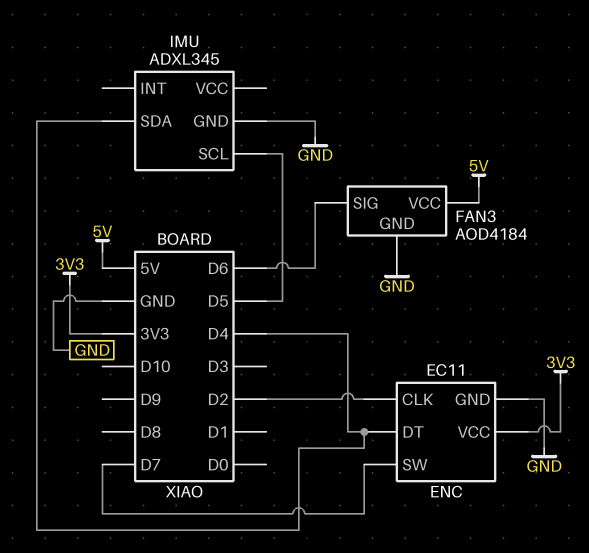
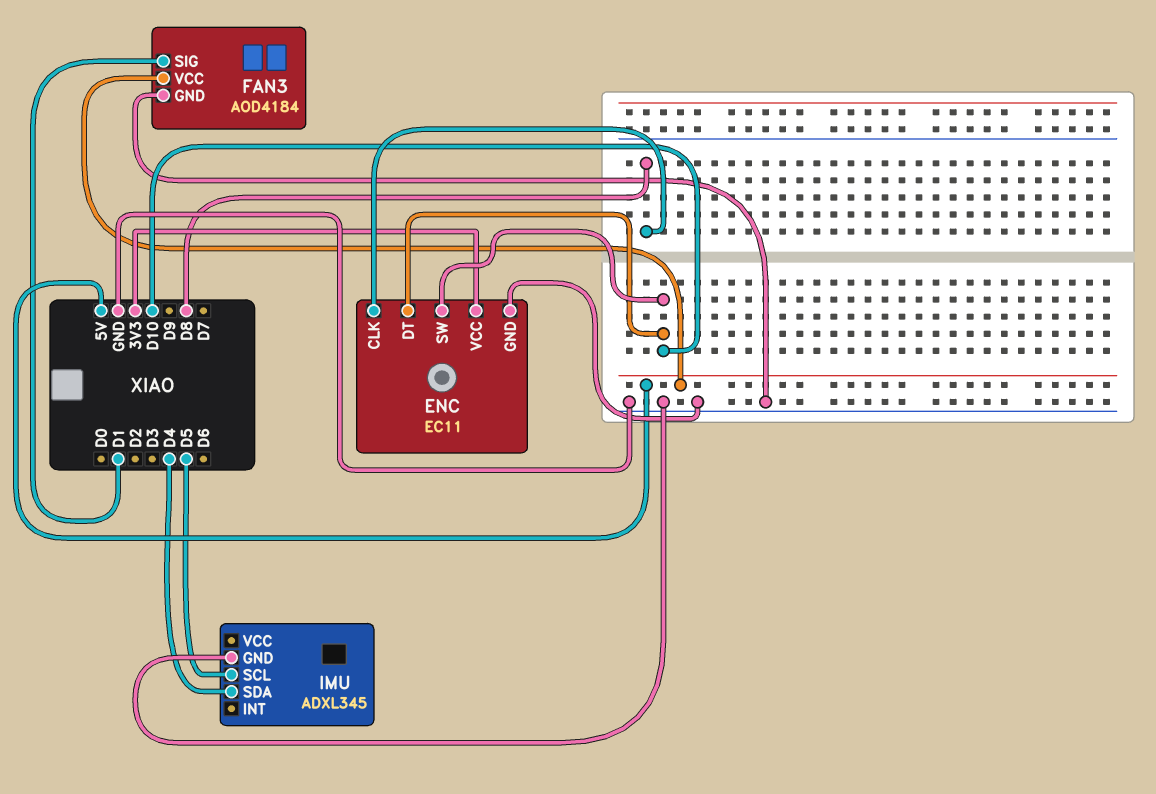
ENC pin CLK: D2 -> D8
ENC pin DT: D4 -> D10
ENC pin SW: D7 -> D10
FAN3 pin SIG: D6 -> D1

